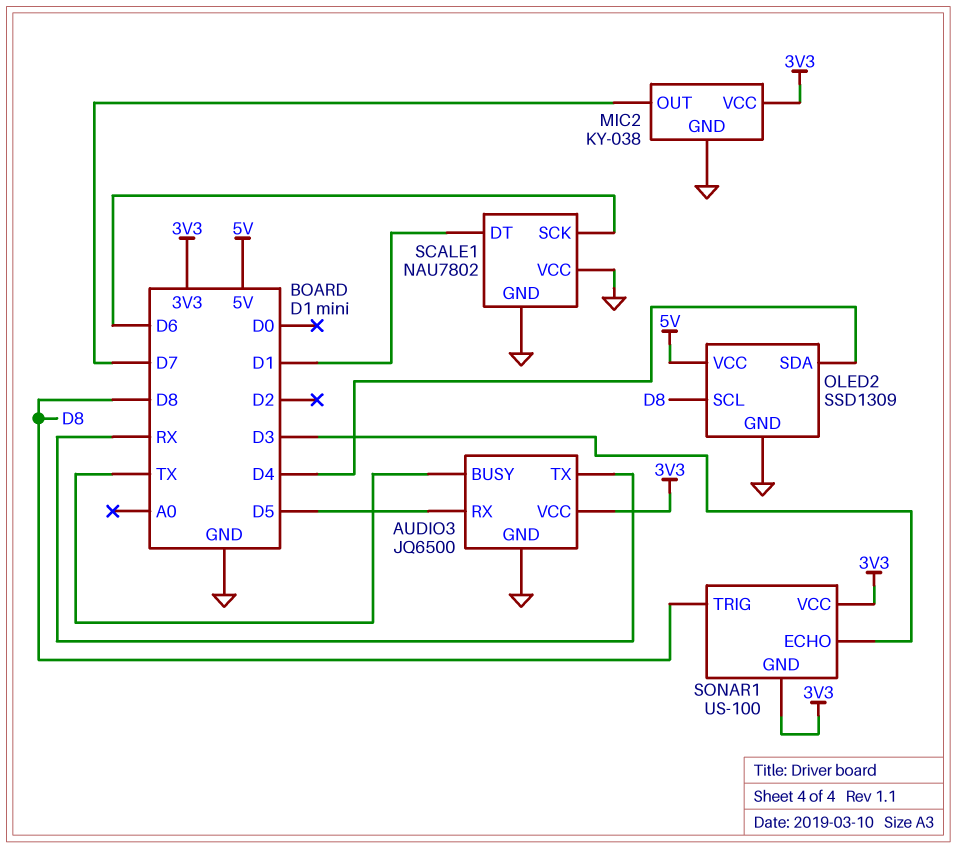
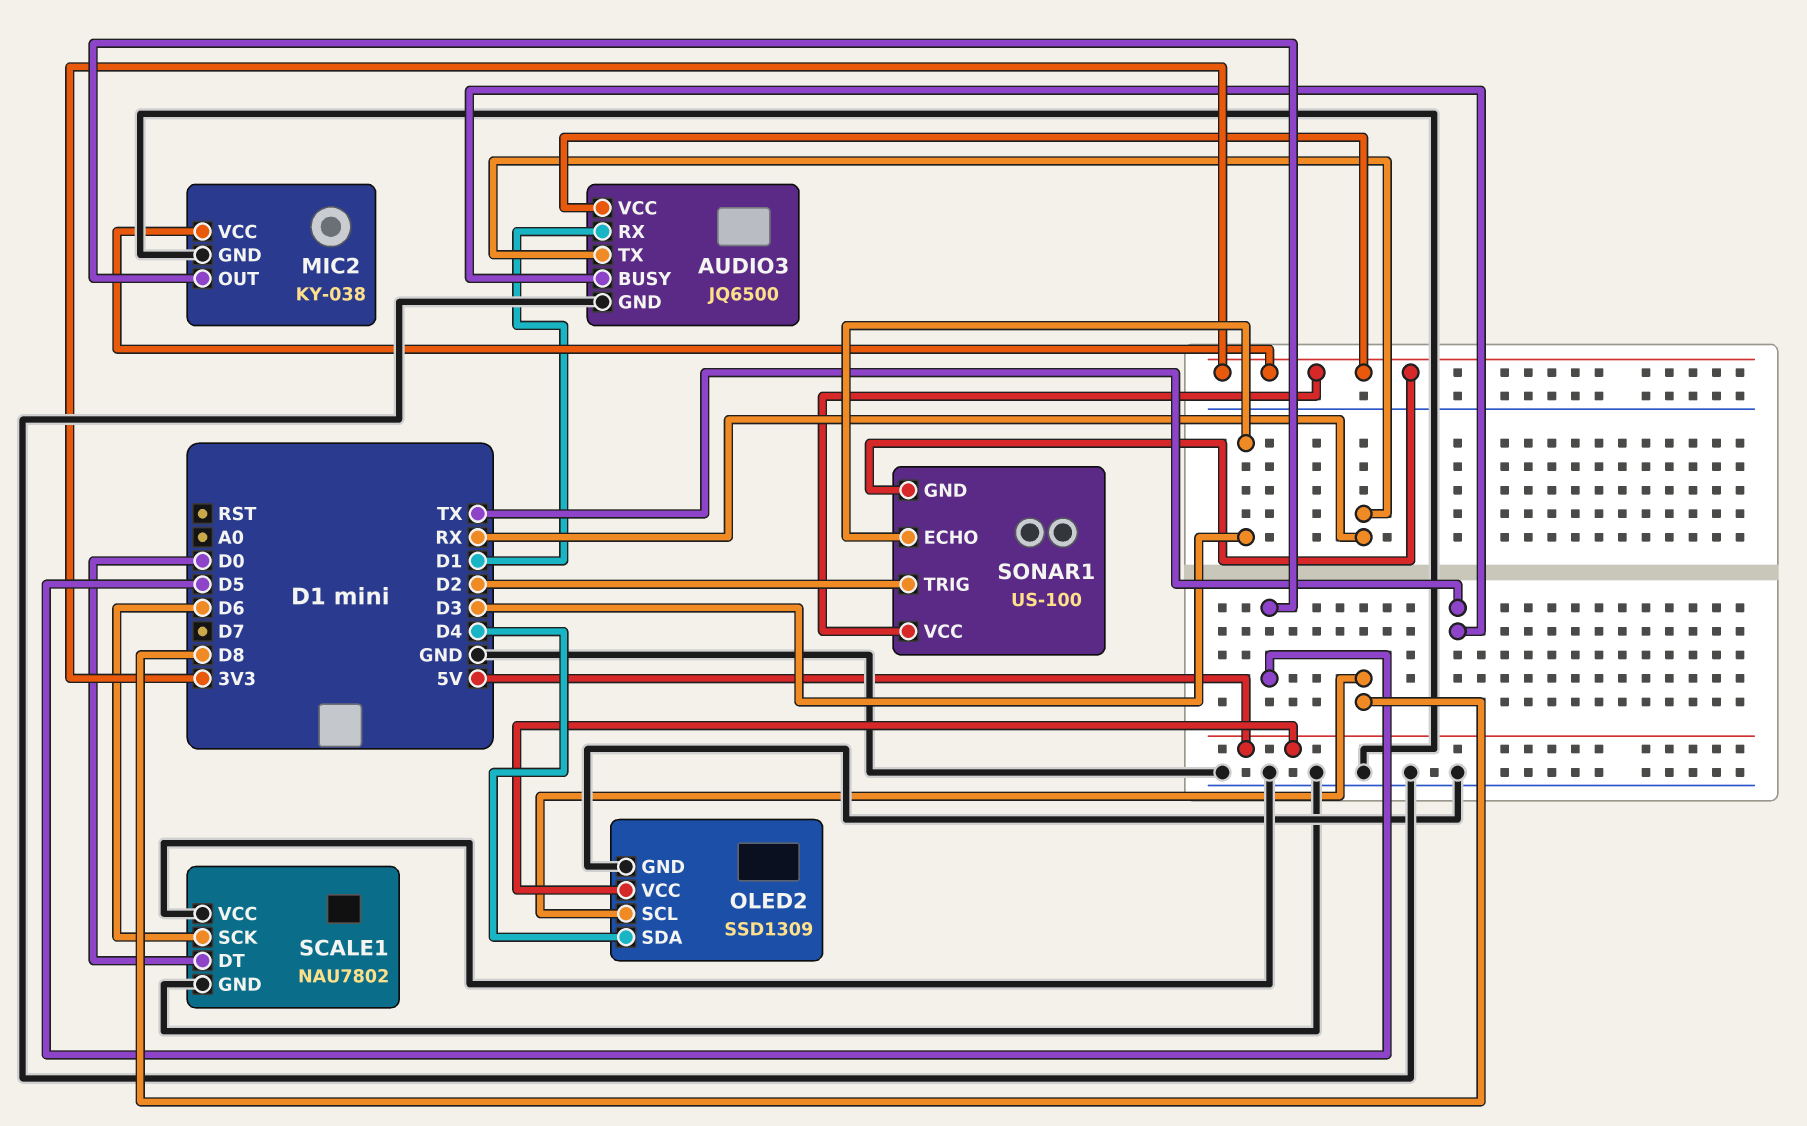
AUDIO3 pin RX: D5 -> D1
MIC2 pin OUT: D7 -> D5
SCALE1 pin DT: D1 -> D0
SONAR1 pin TRIG: D8 -> D2

